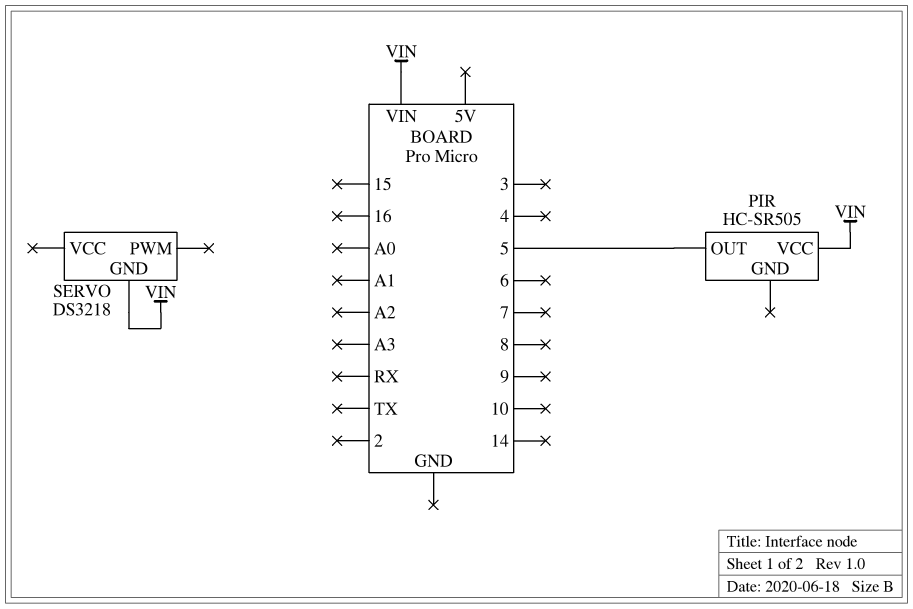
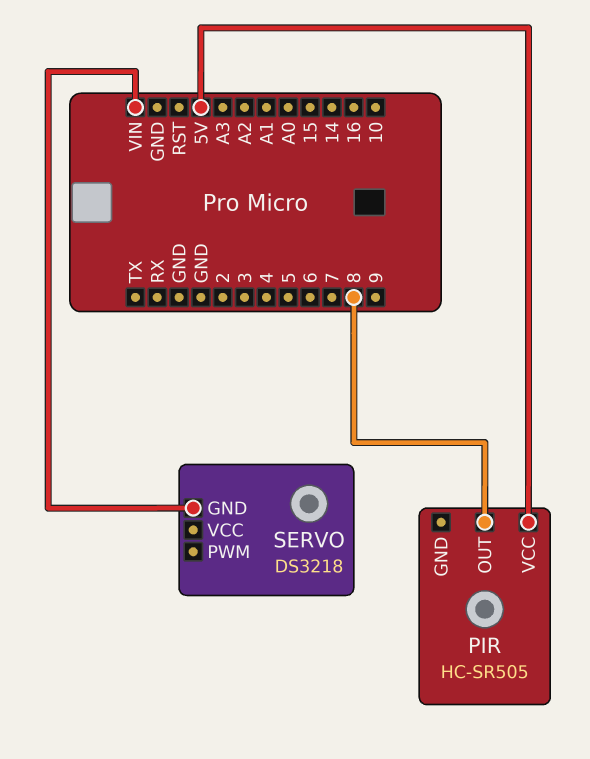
PIR pin OUT: 5 -> 8
PIR pin VCC: VIN -> 5V

